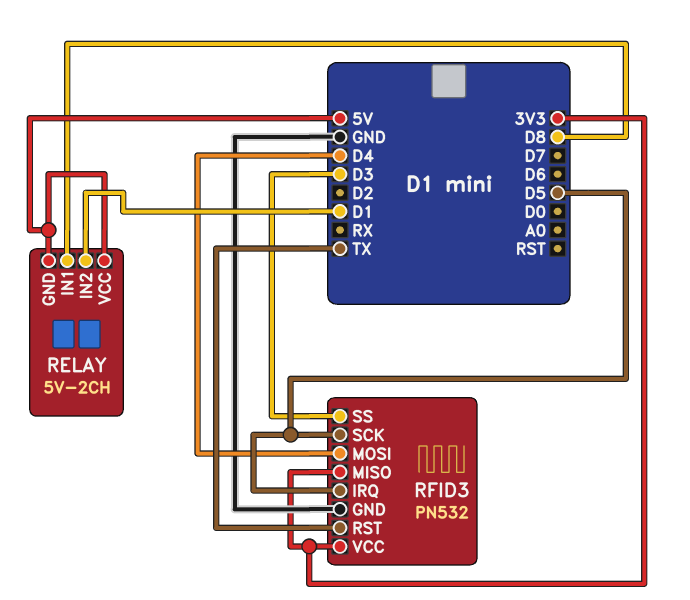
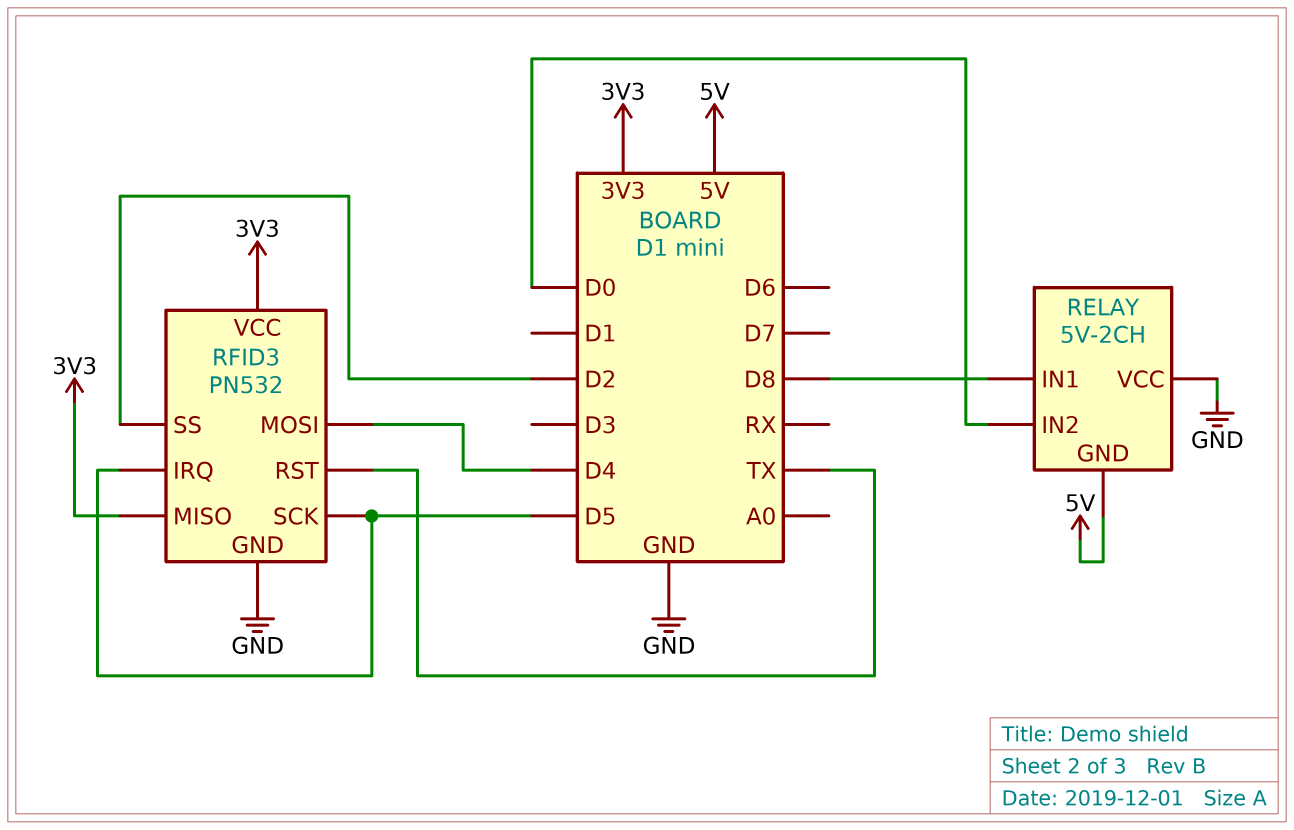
RELAY pin IN2: D1 -> D0
RELAY pin VCC: 5V -> GND
RFID3 pin SS: D3 -> D2

